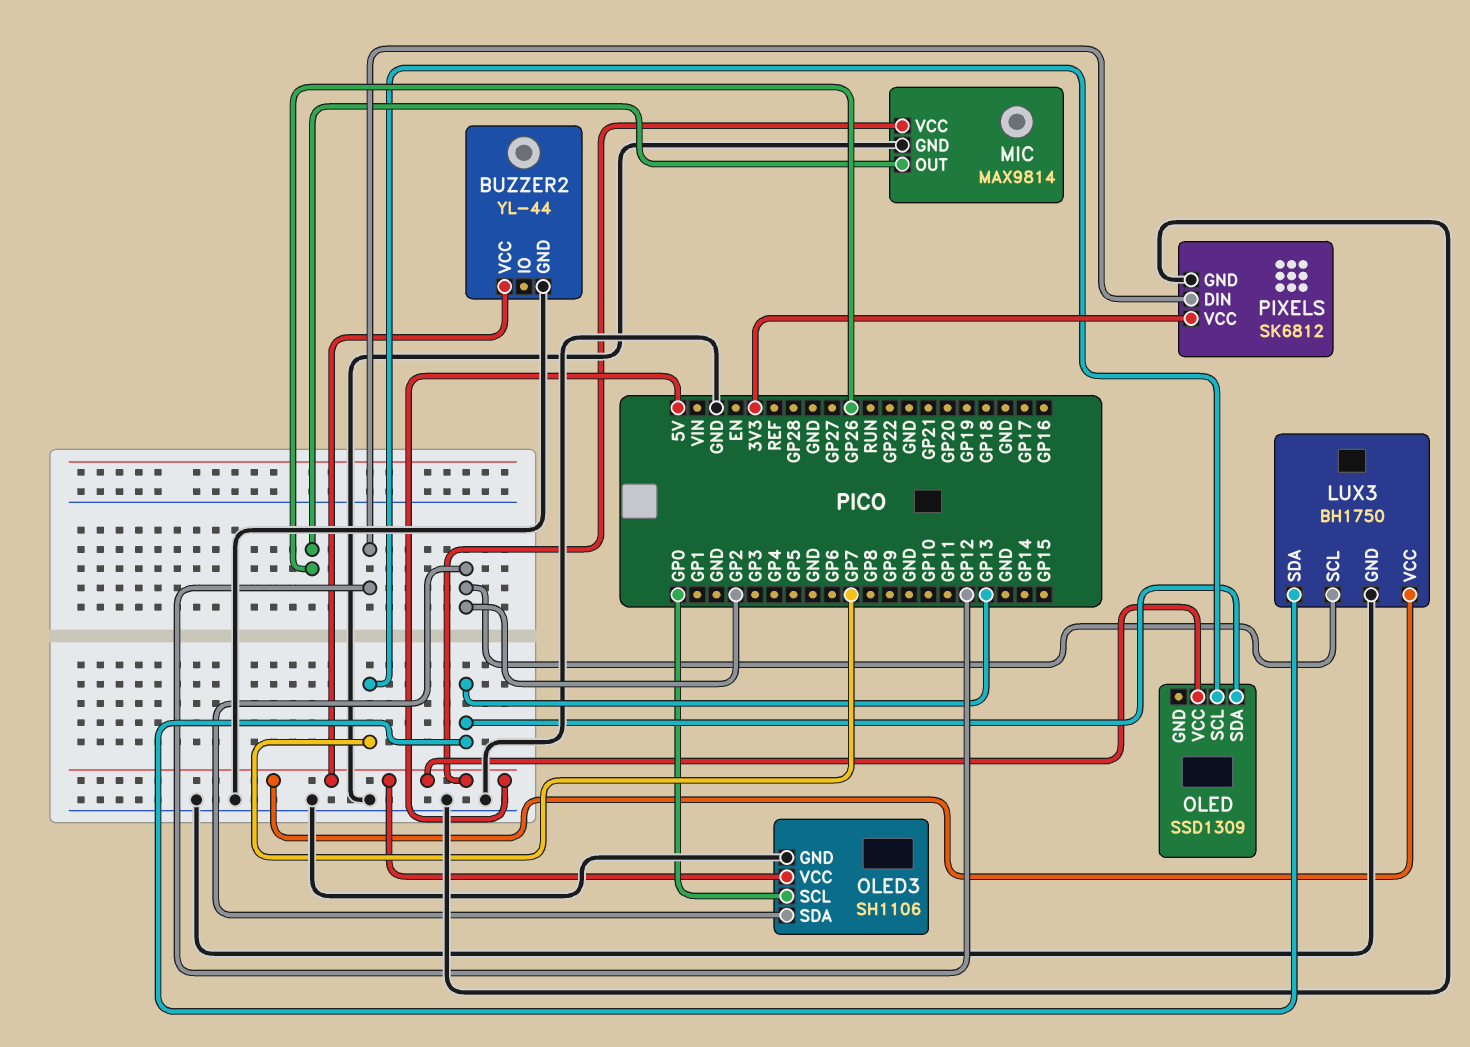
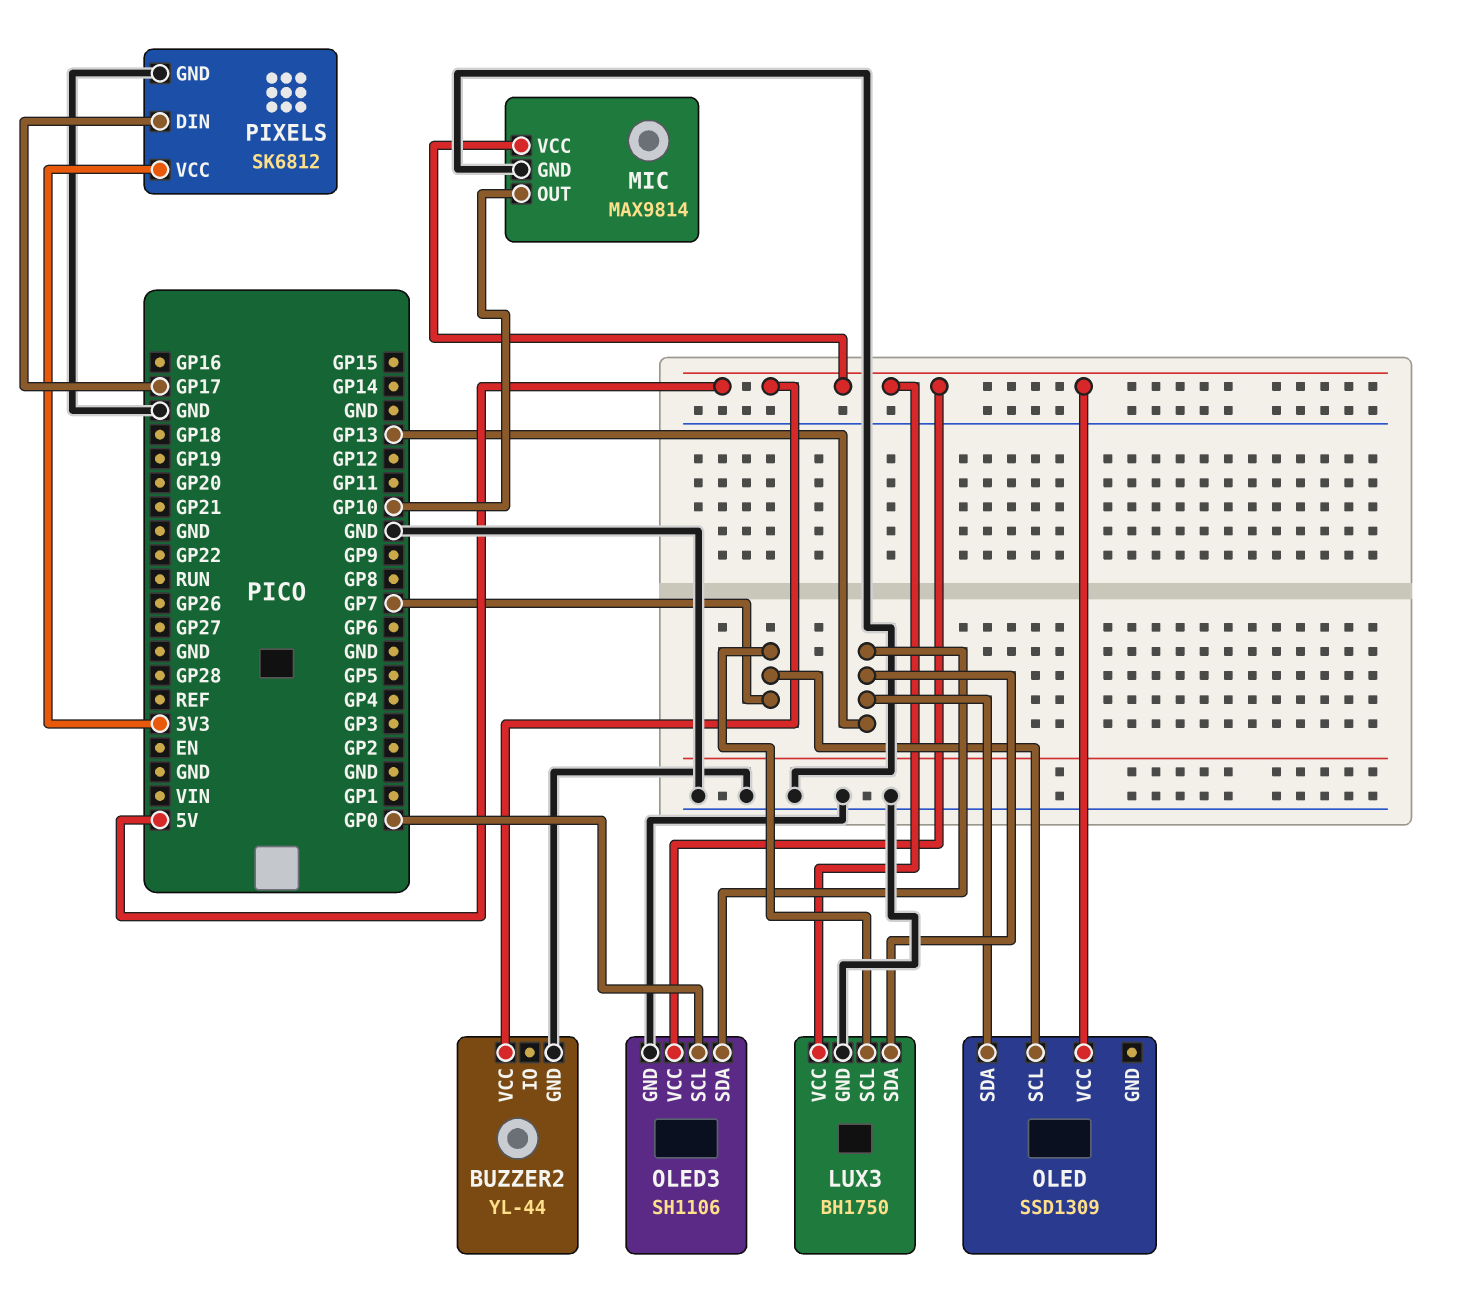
LUX3 pin SCL: GP2 -> GP7
MIC pin OUT: GP26 -> GP10
OLED3 pin SDA: GP2 -> GP13
PIXELS pin DIN: GP12 -> GP17

